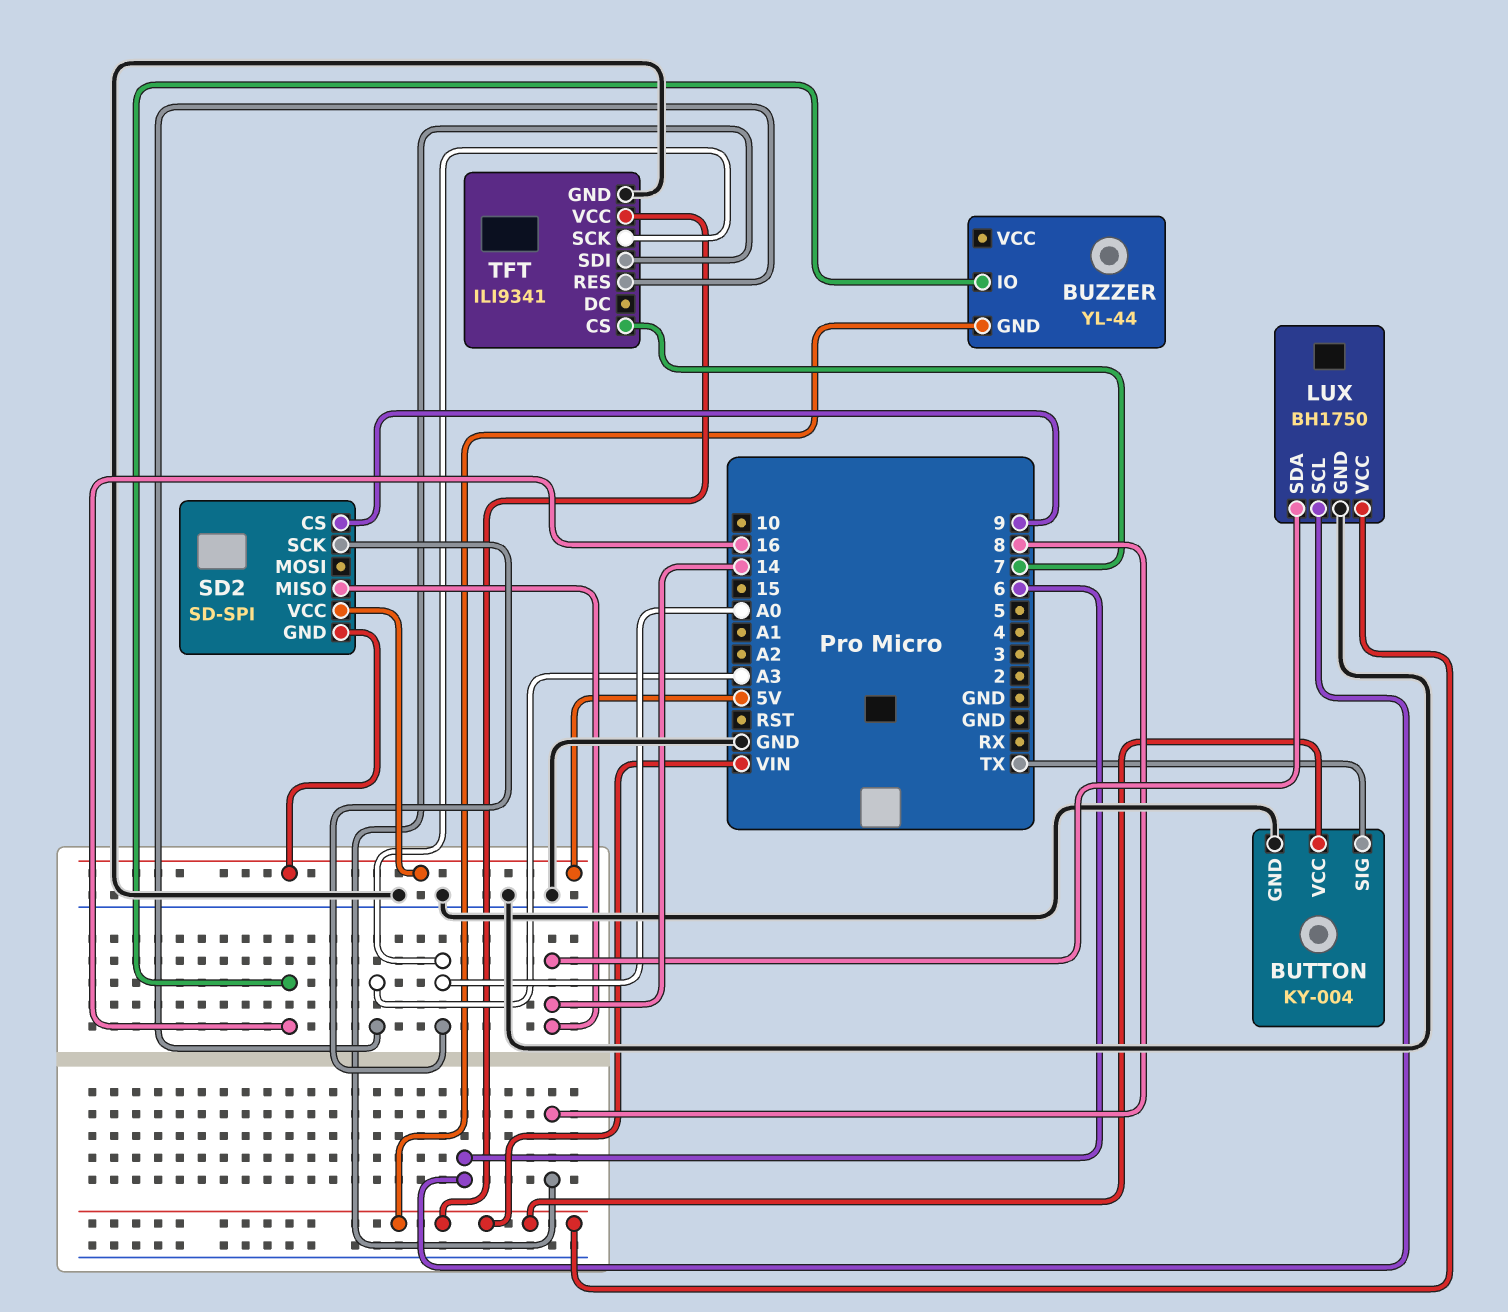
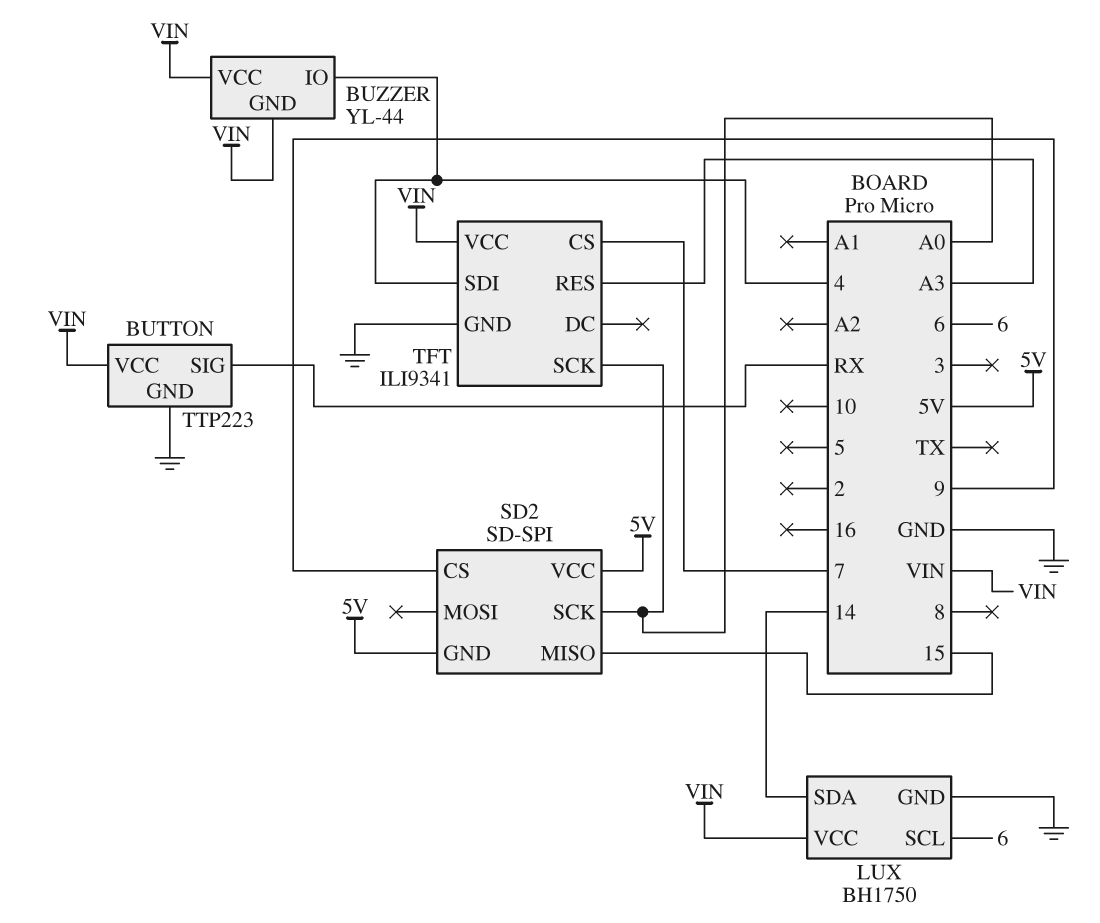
BUTTON: KY-004 -> TTP223
BUTTON pin SIG: TX -> RX
BUZZER pin IO: 16 -> 4
BUZZER pin VCC: none -> VIN
SD2 pin MISO: 14 -> 15
TFT pin SDI: 8 -> 4

